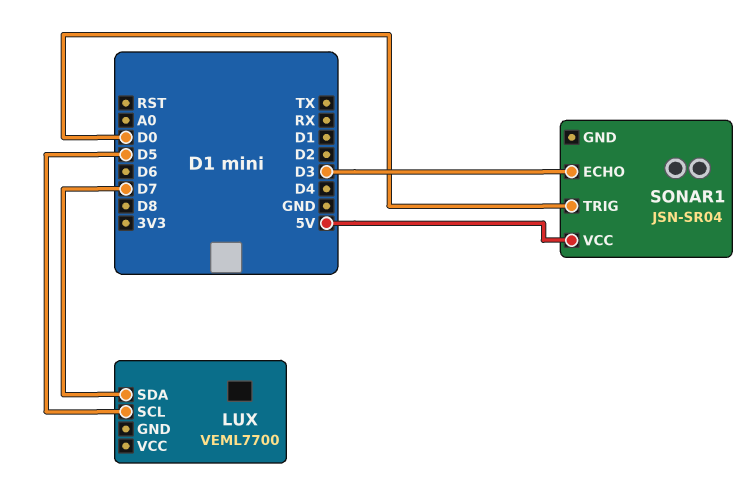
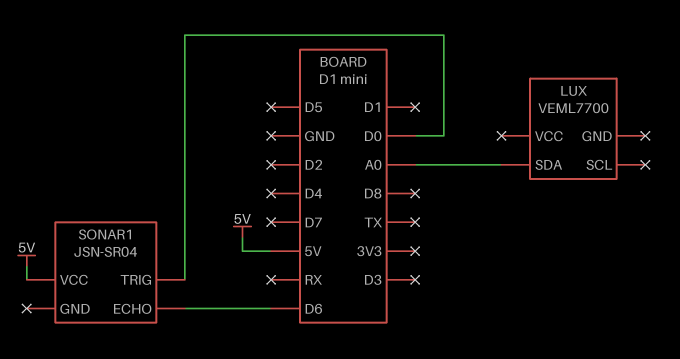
LUX pin SCL: D5 -> none
LUX pin SDA: D7 -> A0
SONAR1 pin ECHO: D3 -> D6

